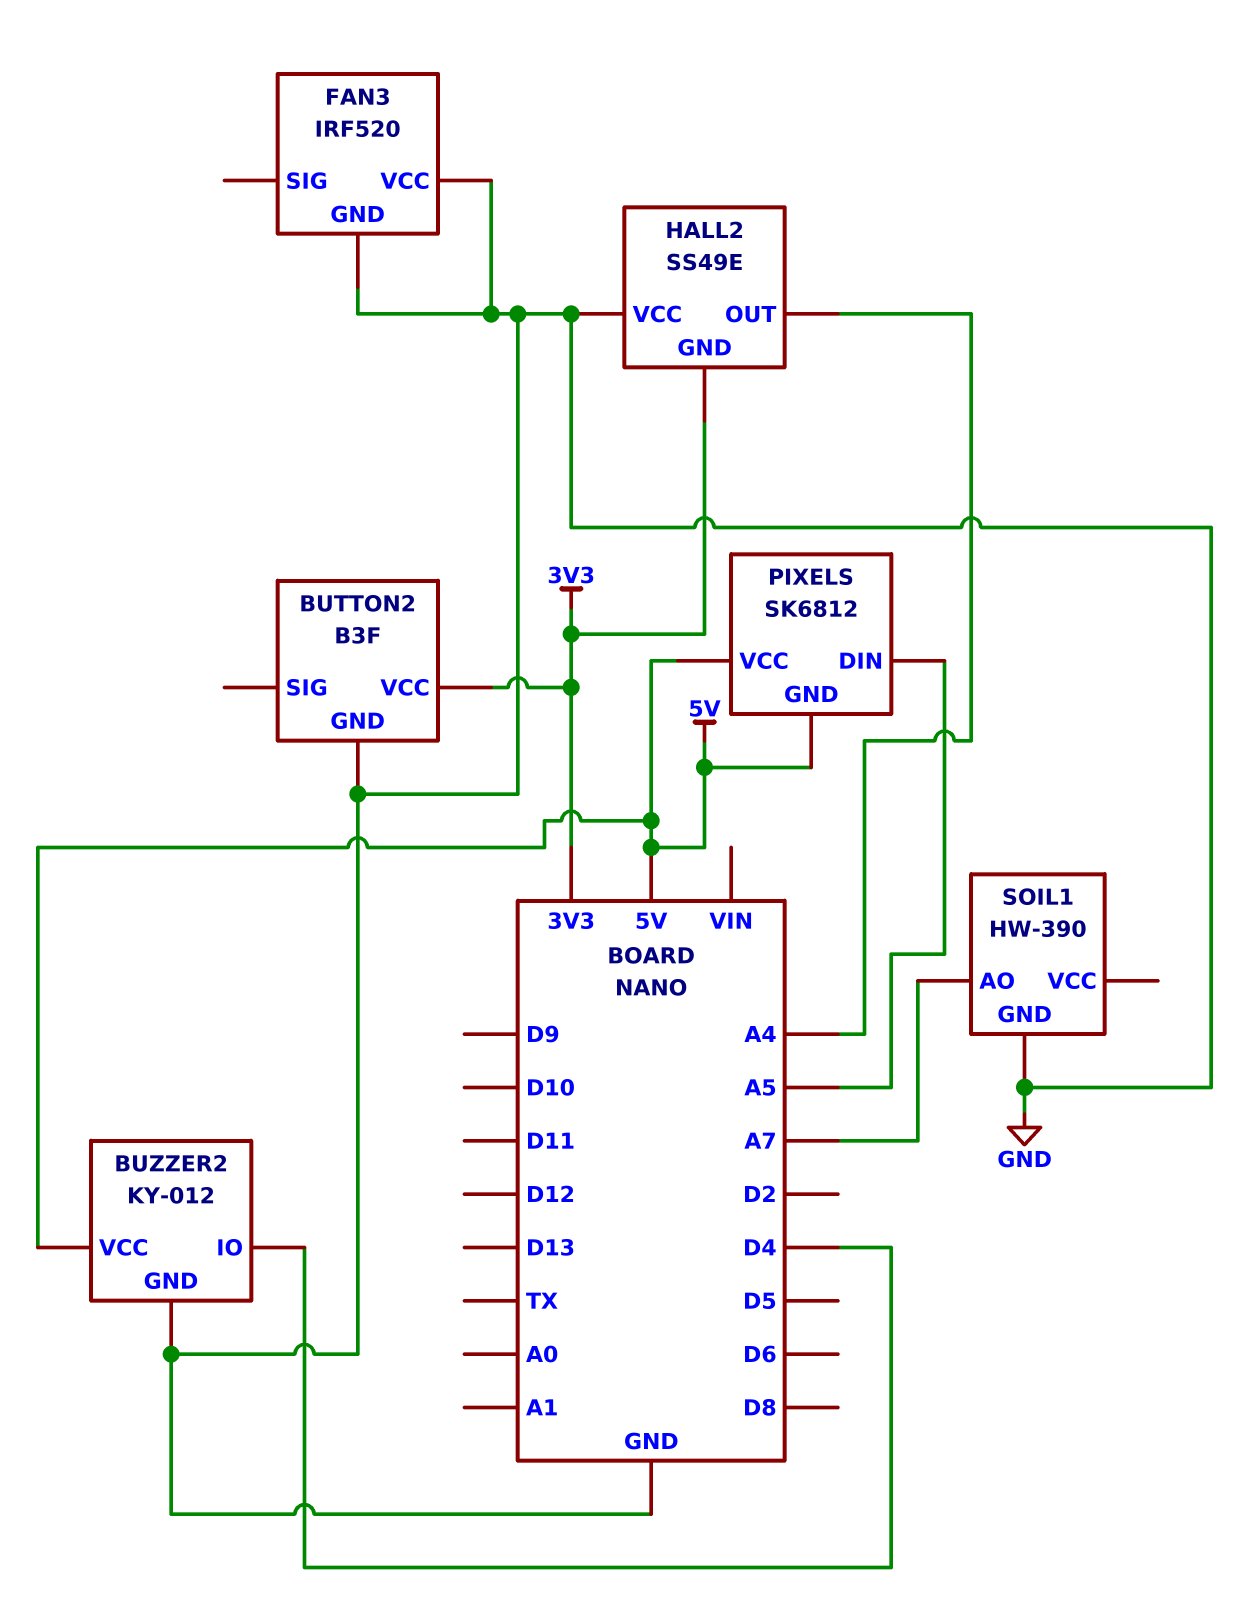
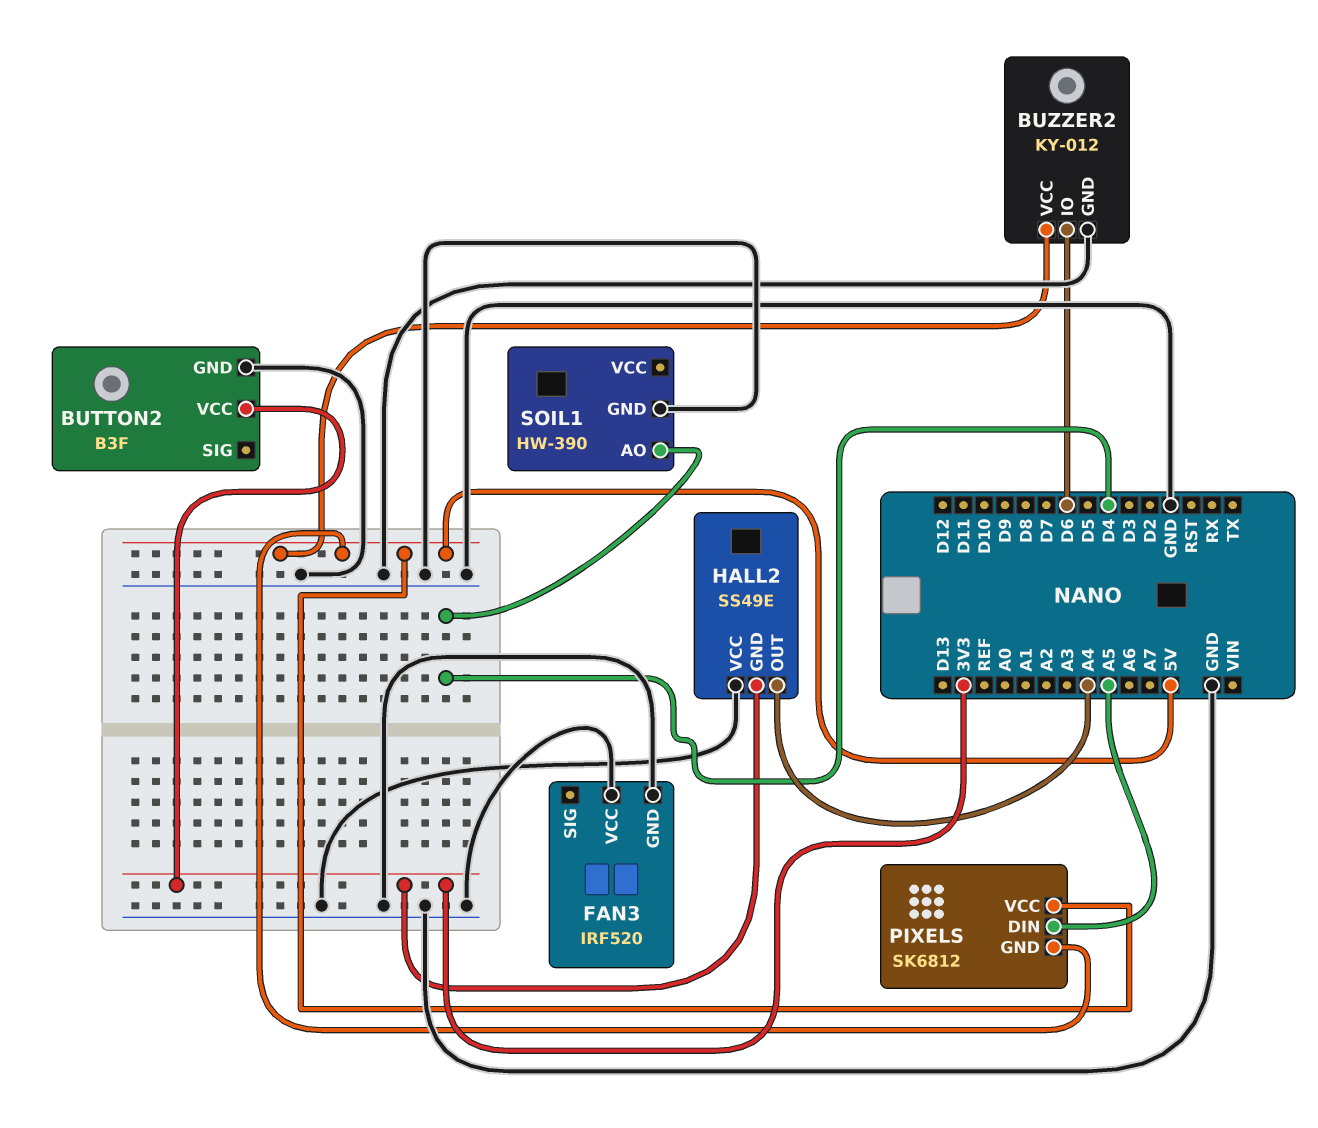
BUZZER2 pin IO: D4 -> D6
SOIL1 pin AO: A7 -> D4

